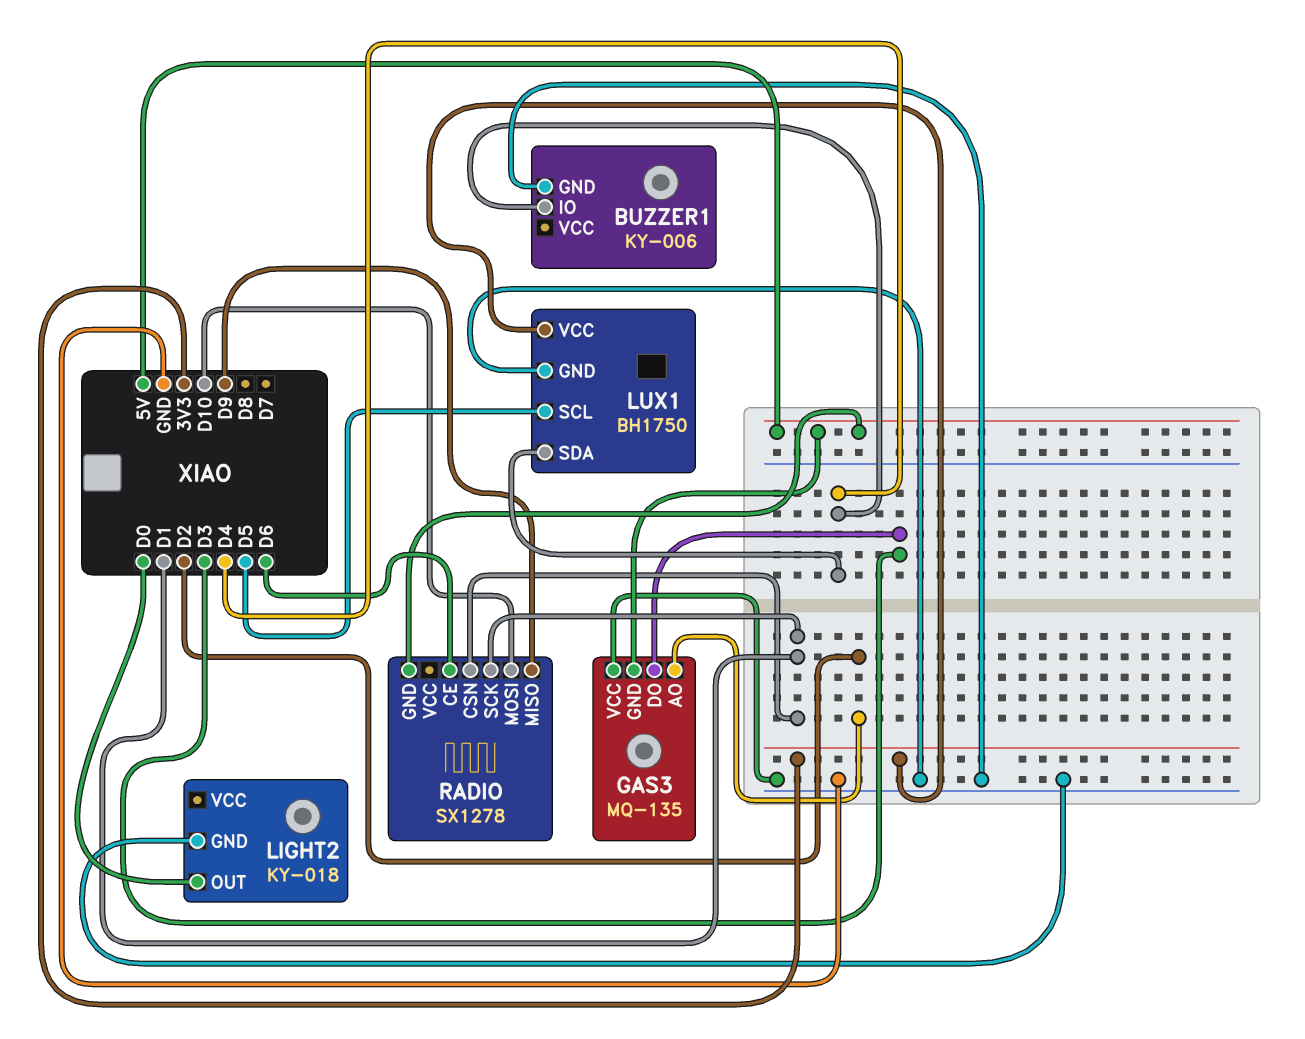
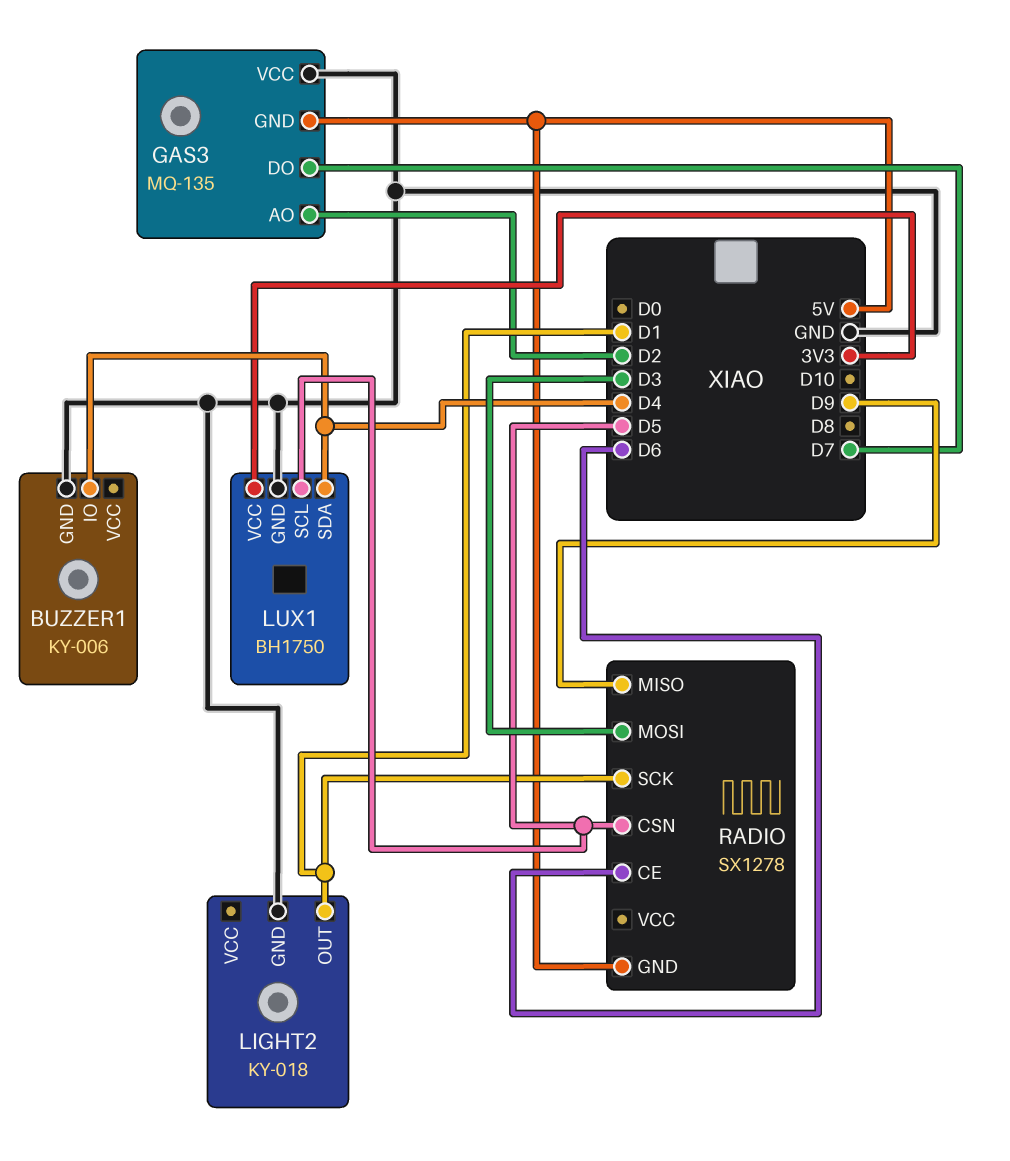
GAS3 pin DO: D3 -> D7
LIGHT2 pin OUT: D0 -> D1
RADIO pin CSN: D1 -> D5
RADIO pin MOSI: D10 -> D3

